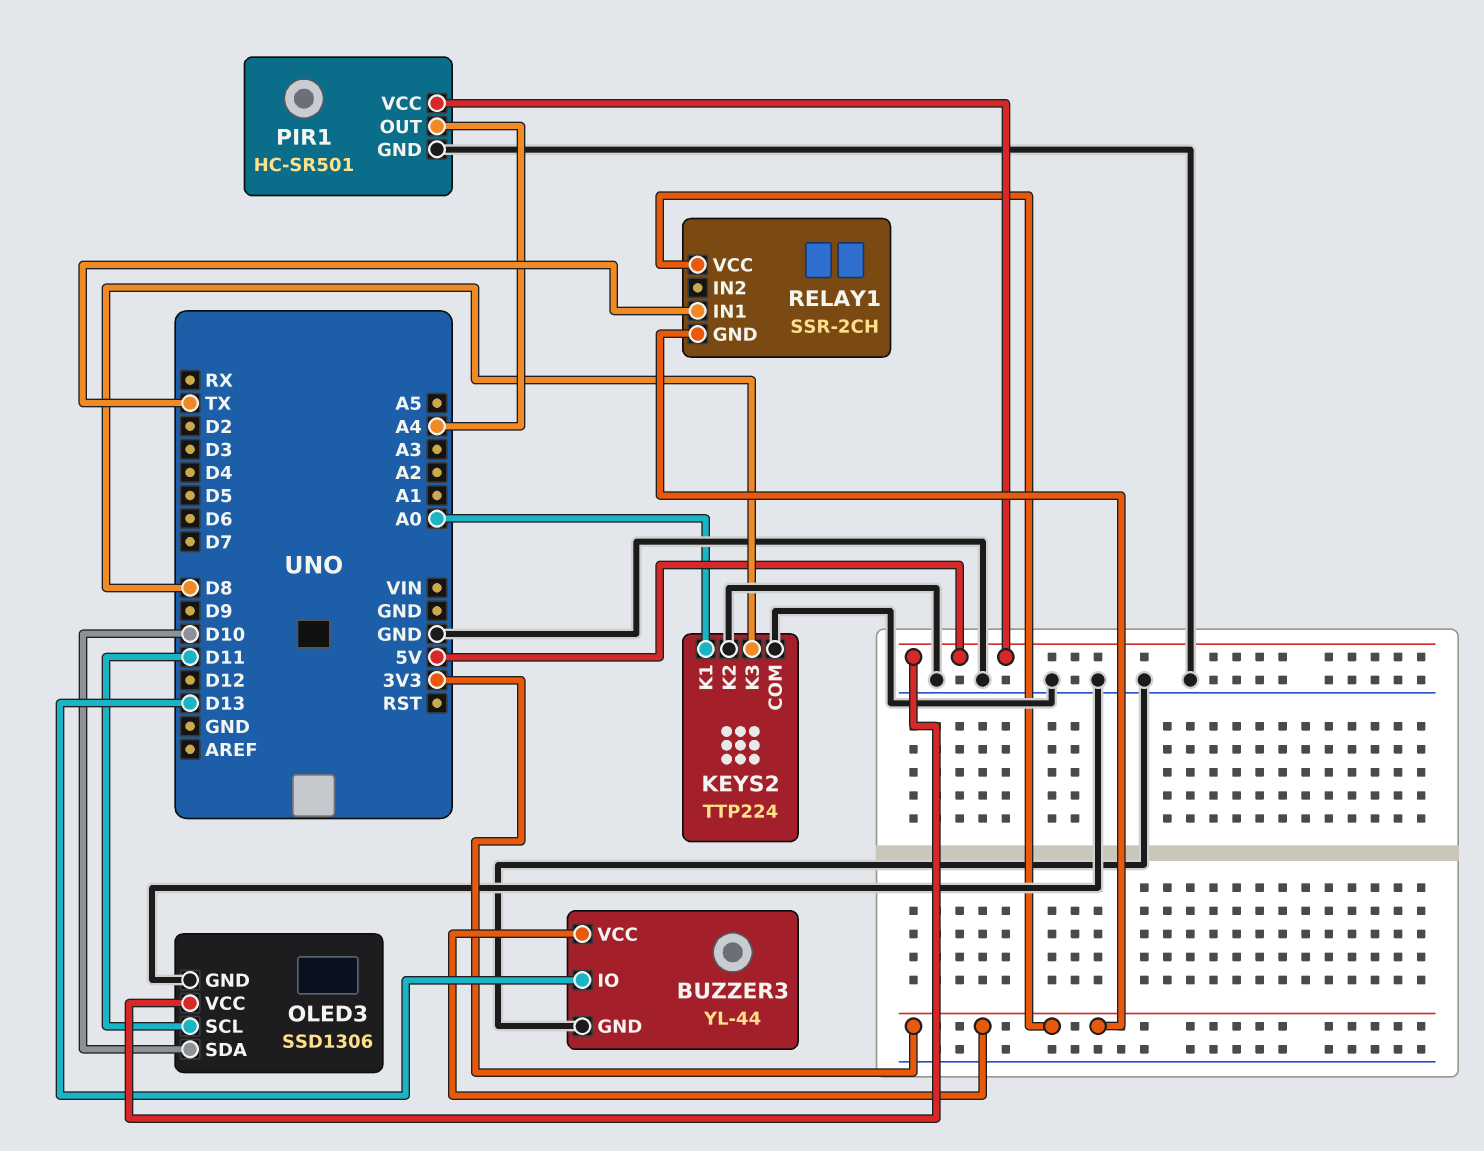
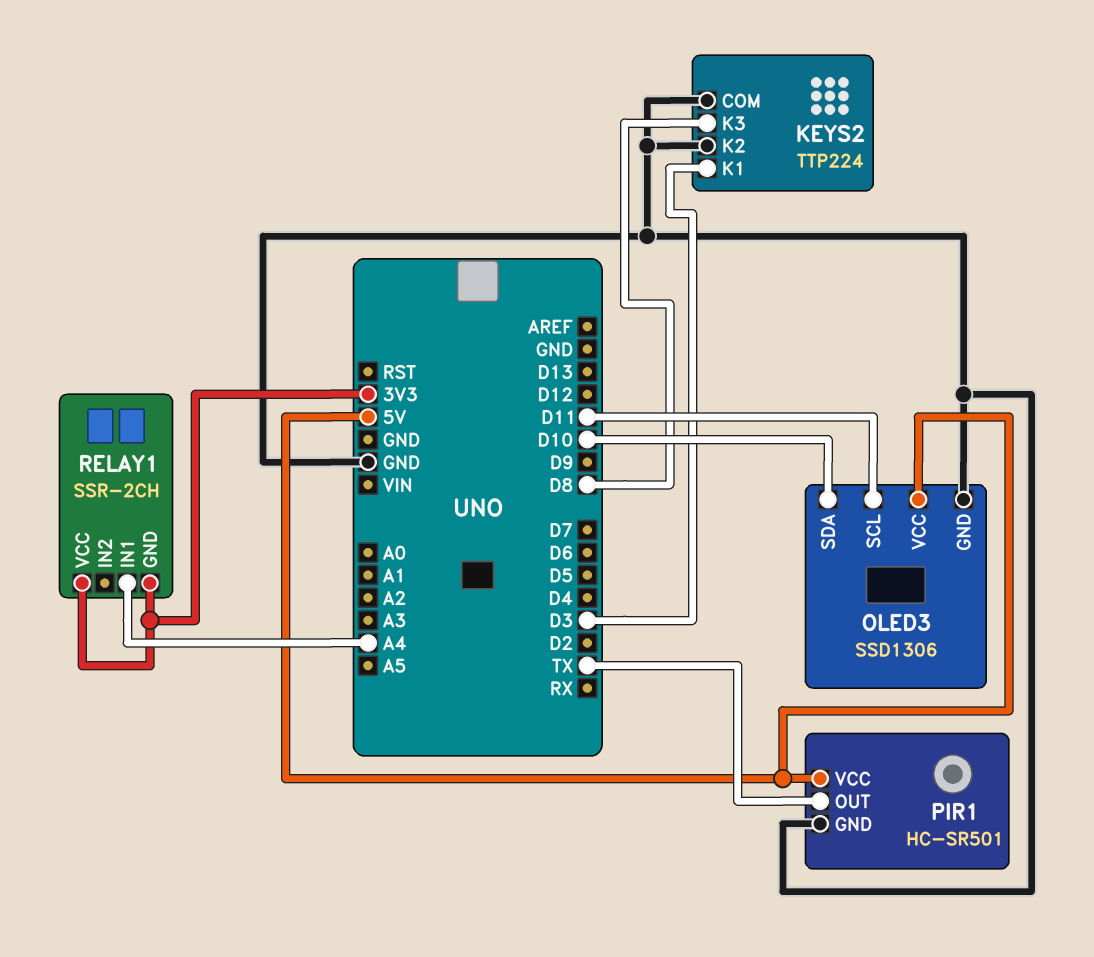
BUZZER3: YL-44 -> none
BUZZER3 pin GND: GND -> none
BUZZER3 pin IO: D13 -> none
BUZZER3 pin VCC: 3V3 -> none
KEYS2 pin K1: A0 -> D3
PIR1 pin OUT: A4 -> TX
RELAY1 pin IN1: TX -> A4

